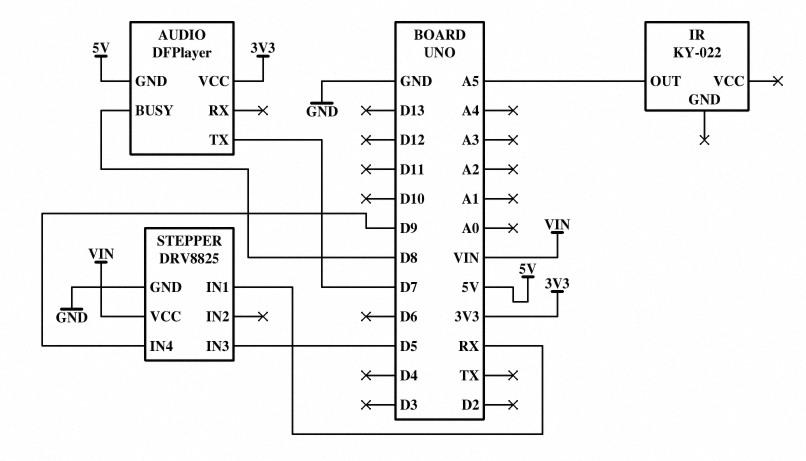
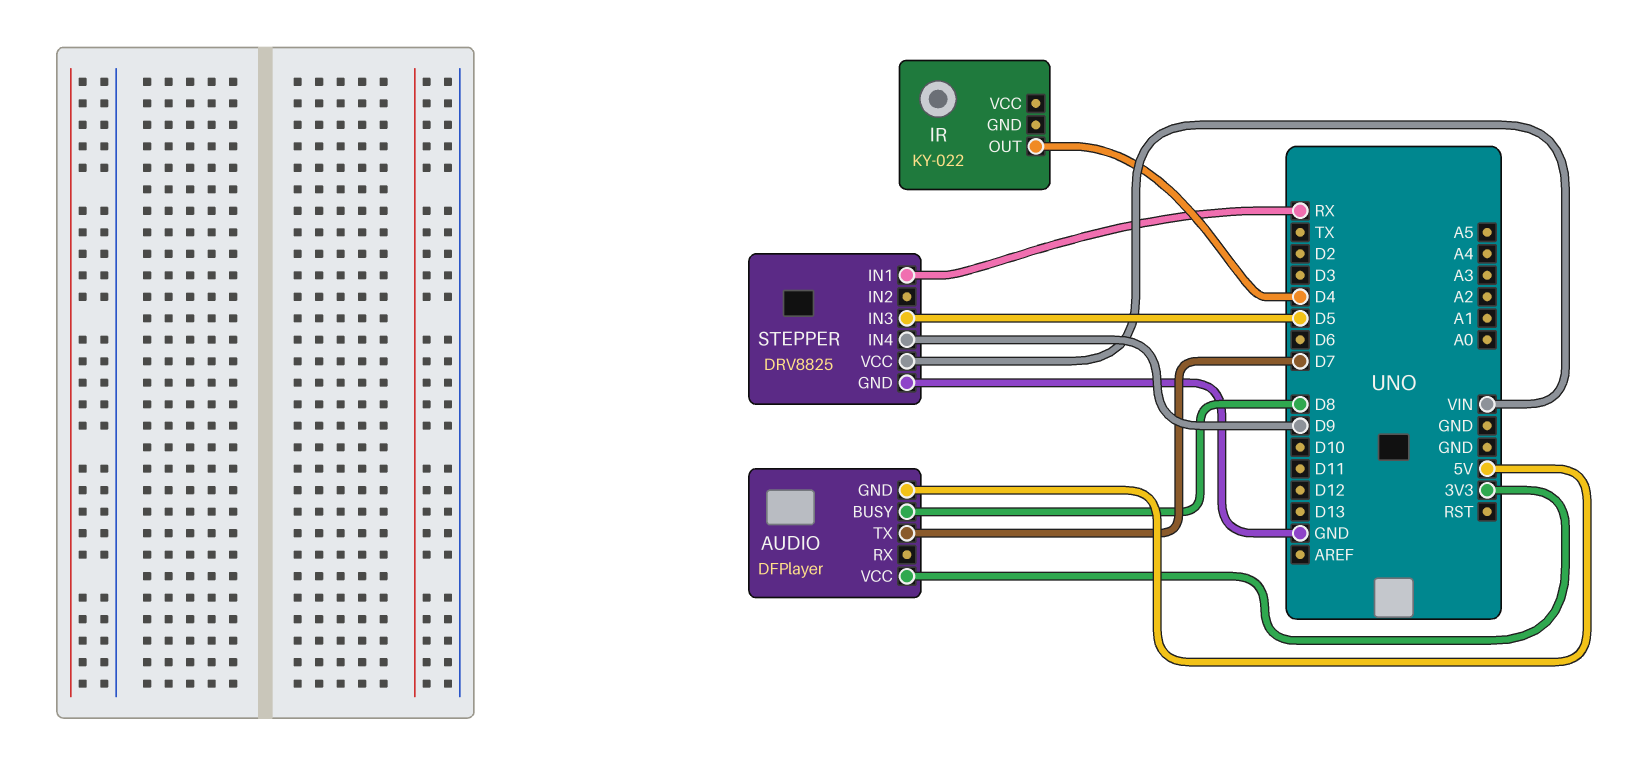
IR pin OUT: A5 -> D4

